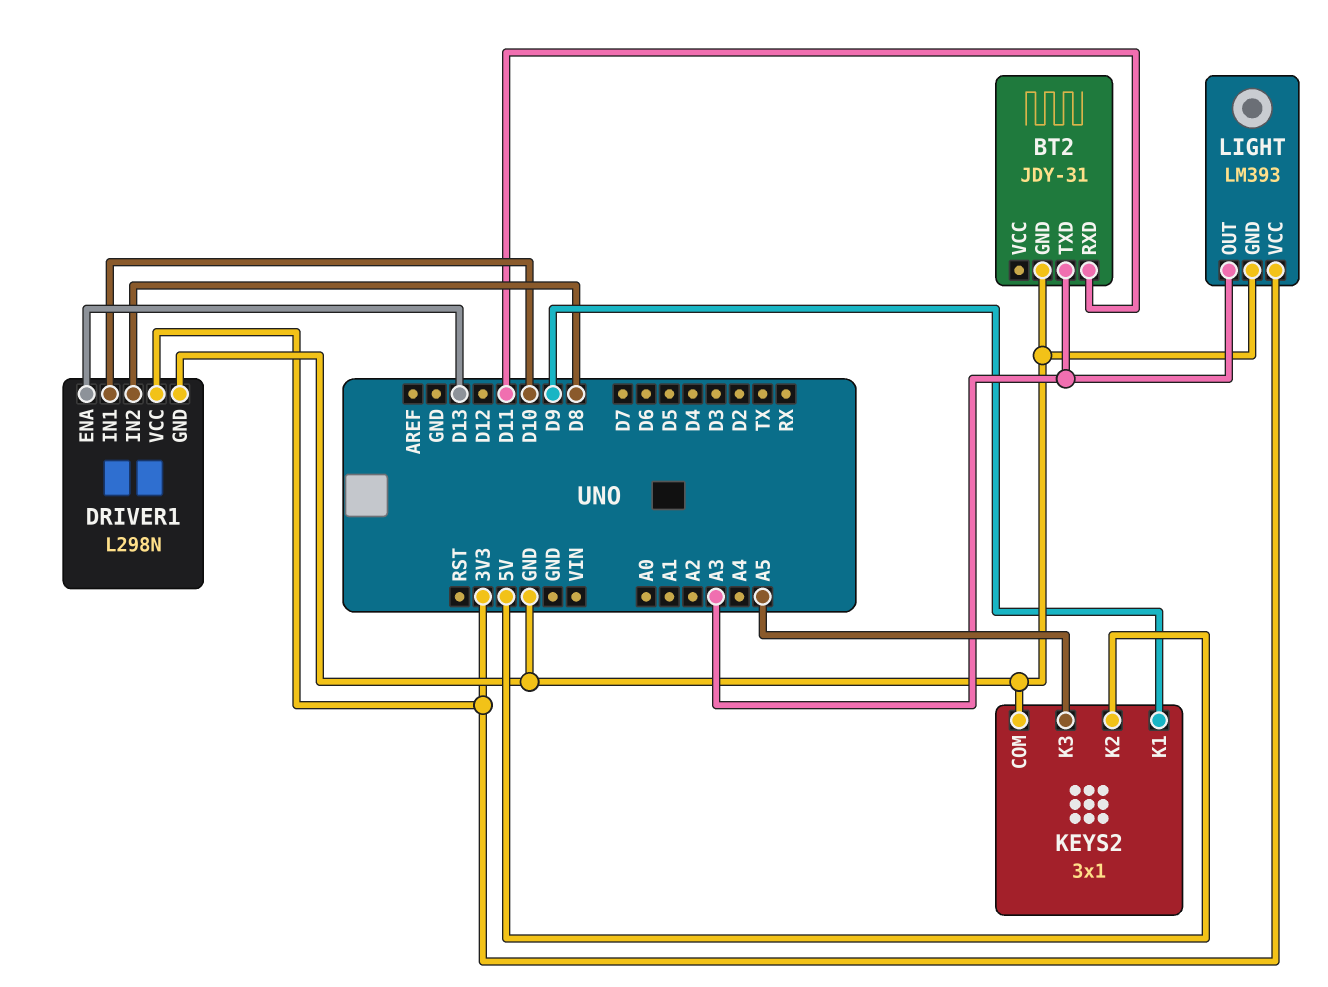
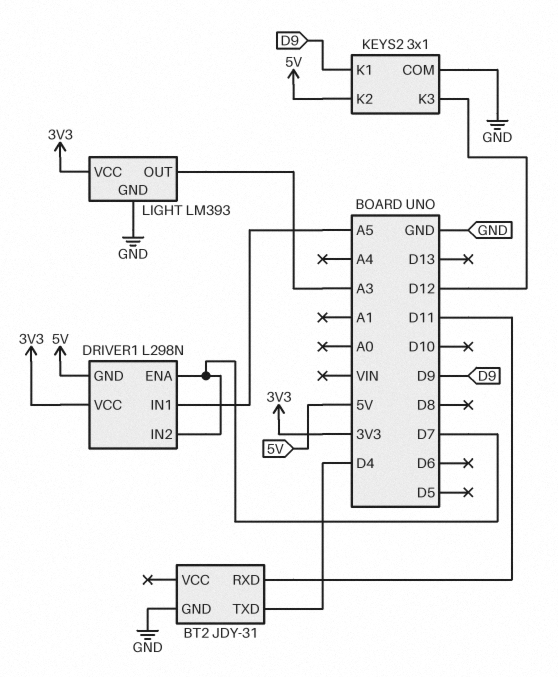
BT2 pin TXD: A3 -> D4
DRIVER1 pin ENA: D13 -> D7
DRIVER1 pin GND: GND -> 5V
DRIVER1 pin IN1: D10 -> A5
DRIVER1 pin IN2: D8 -> D7
KEYS2 pin K3: A5 -> D12

